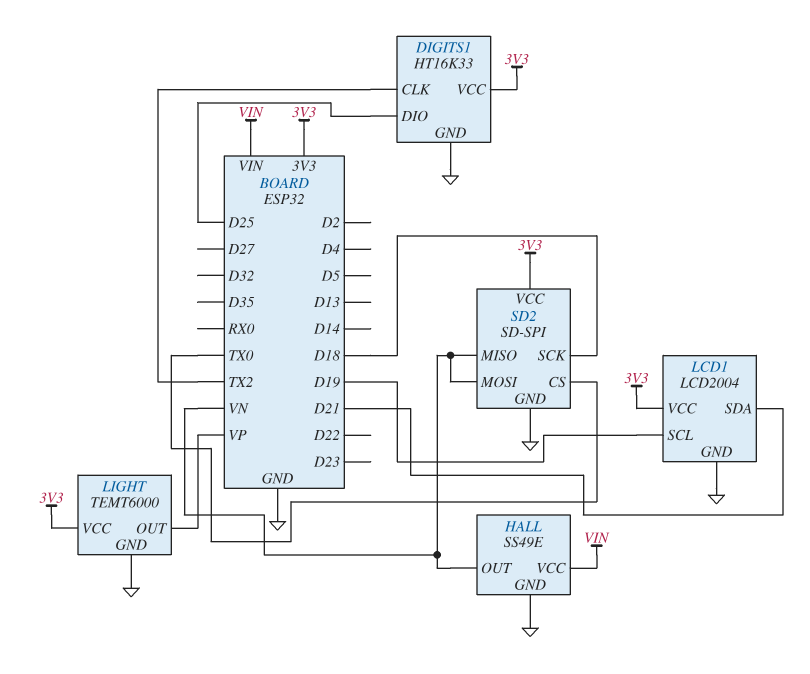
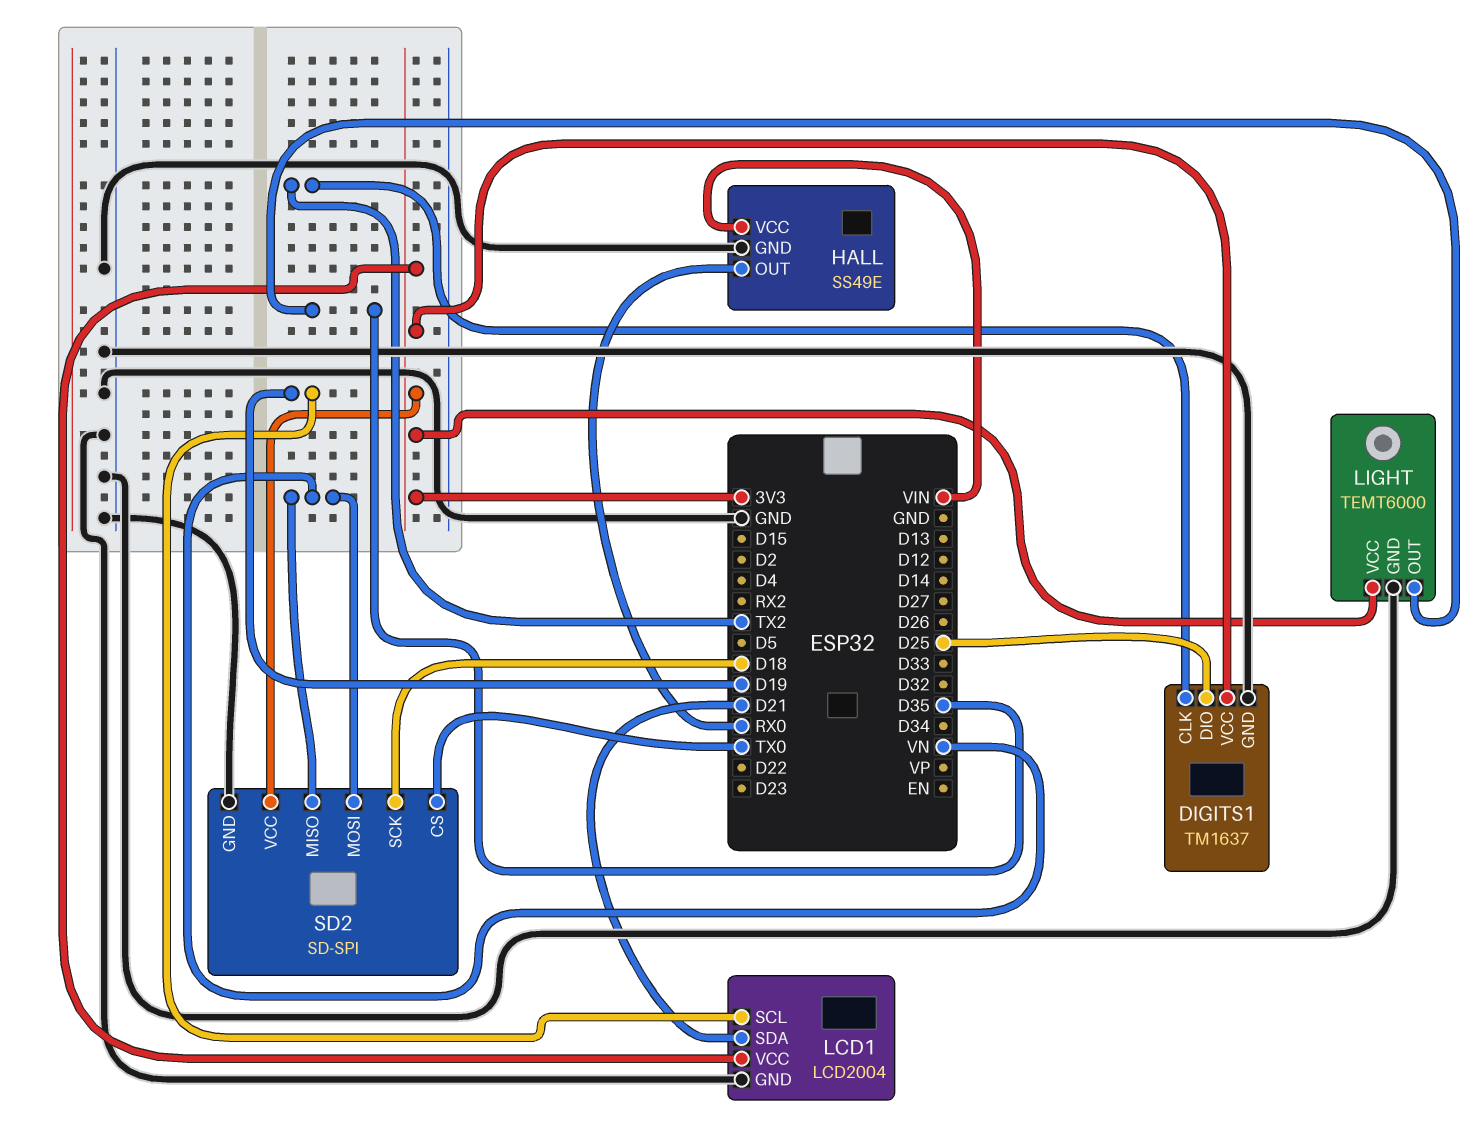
DIGITS1: HT16K33 -> TM1637
HALL pin OUT: VN -> RX0
LIGHT pin OUT: VP -> D35

